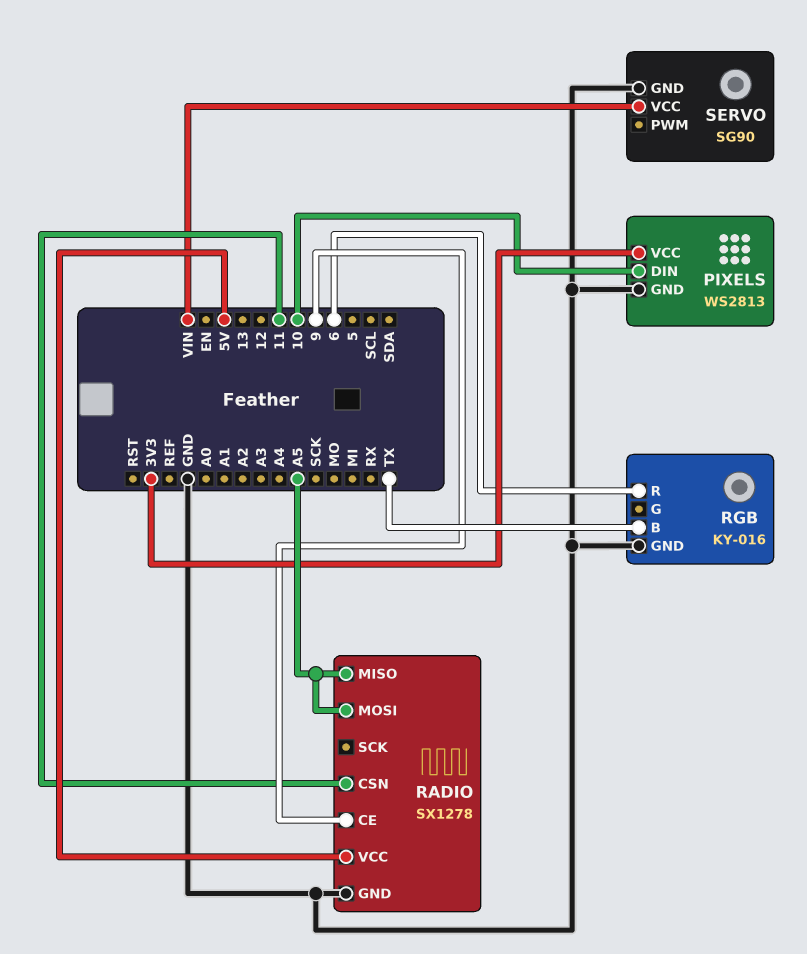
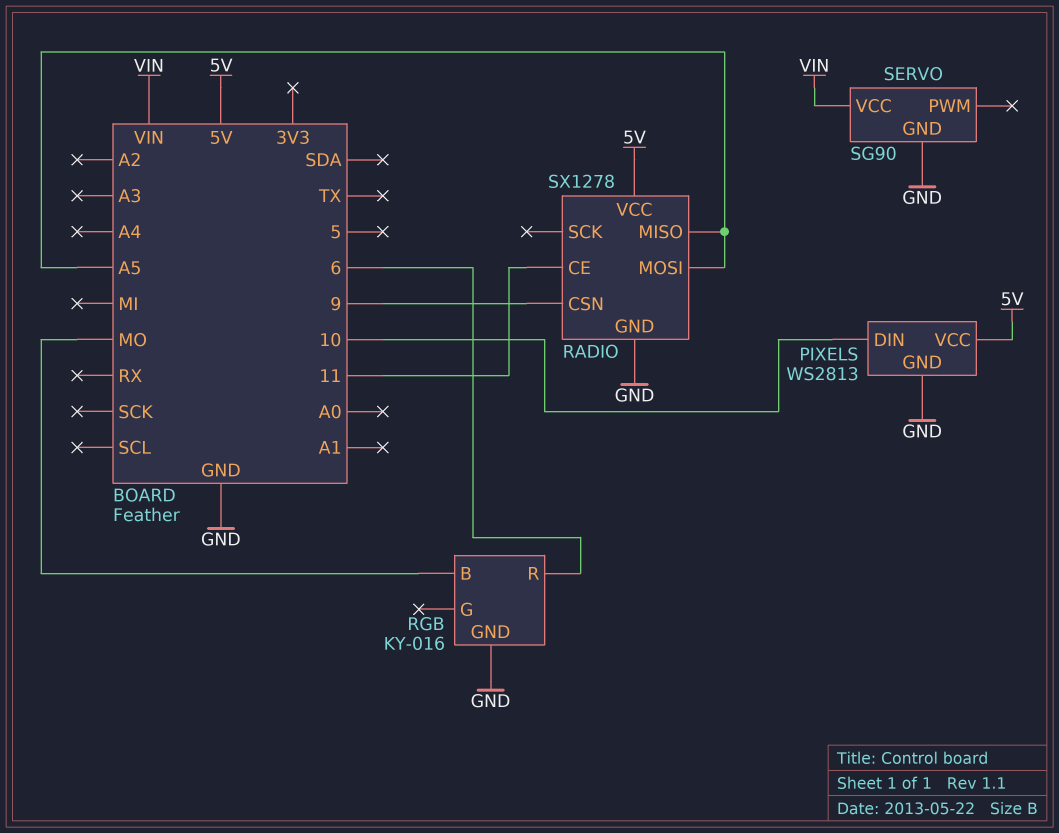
PIXELS pin VCC: 3V3 -> 5V
RADIO pin CE: 9 -> 11
RADIO pin CSN: 11 -> 9
RGB pin B: TX -> MO

